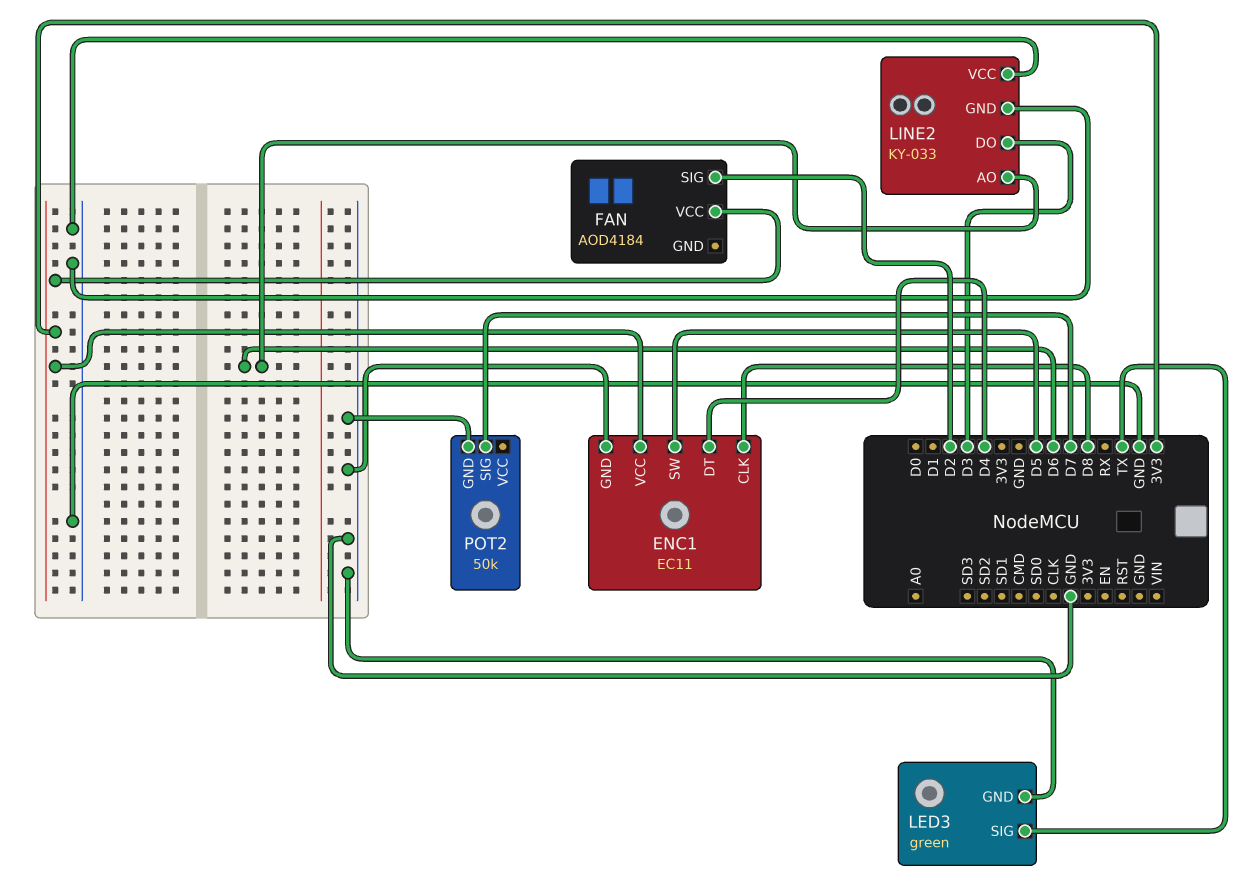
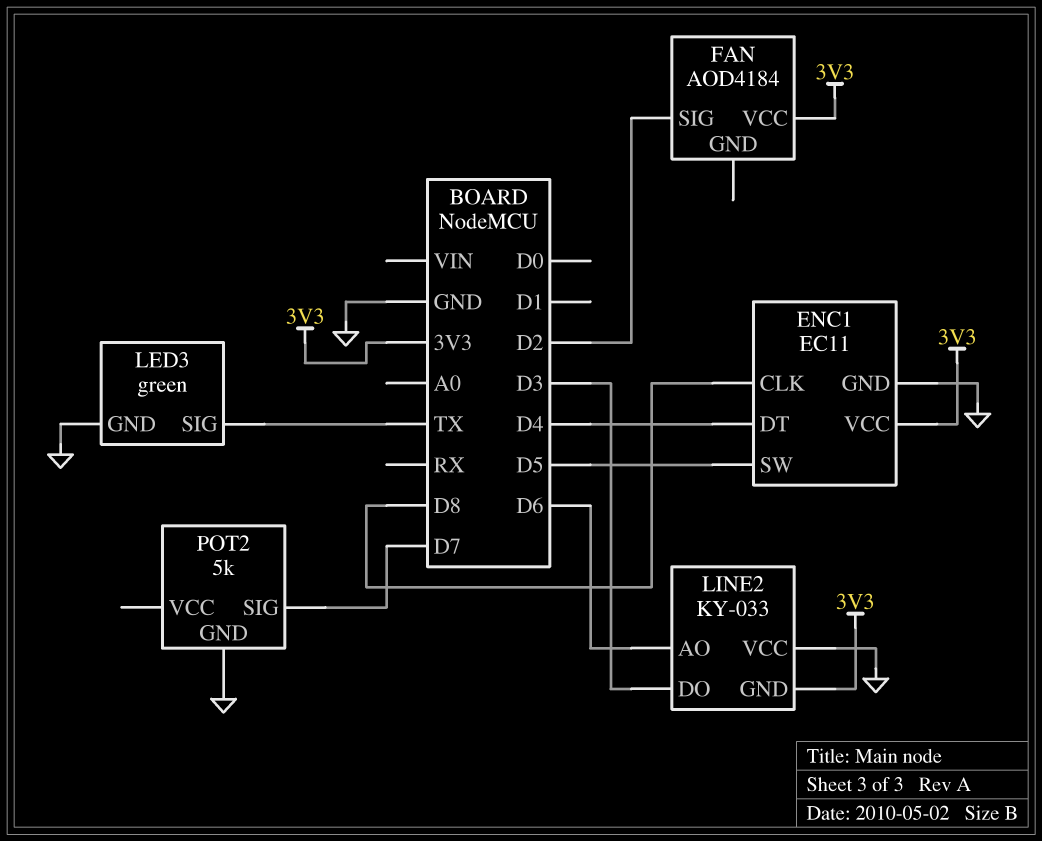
LINE2 pin GND: GND -> 3V3
POT2: 50k -> 5k

